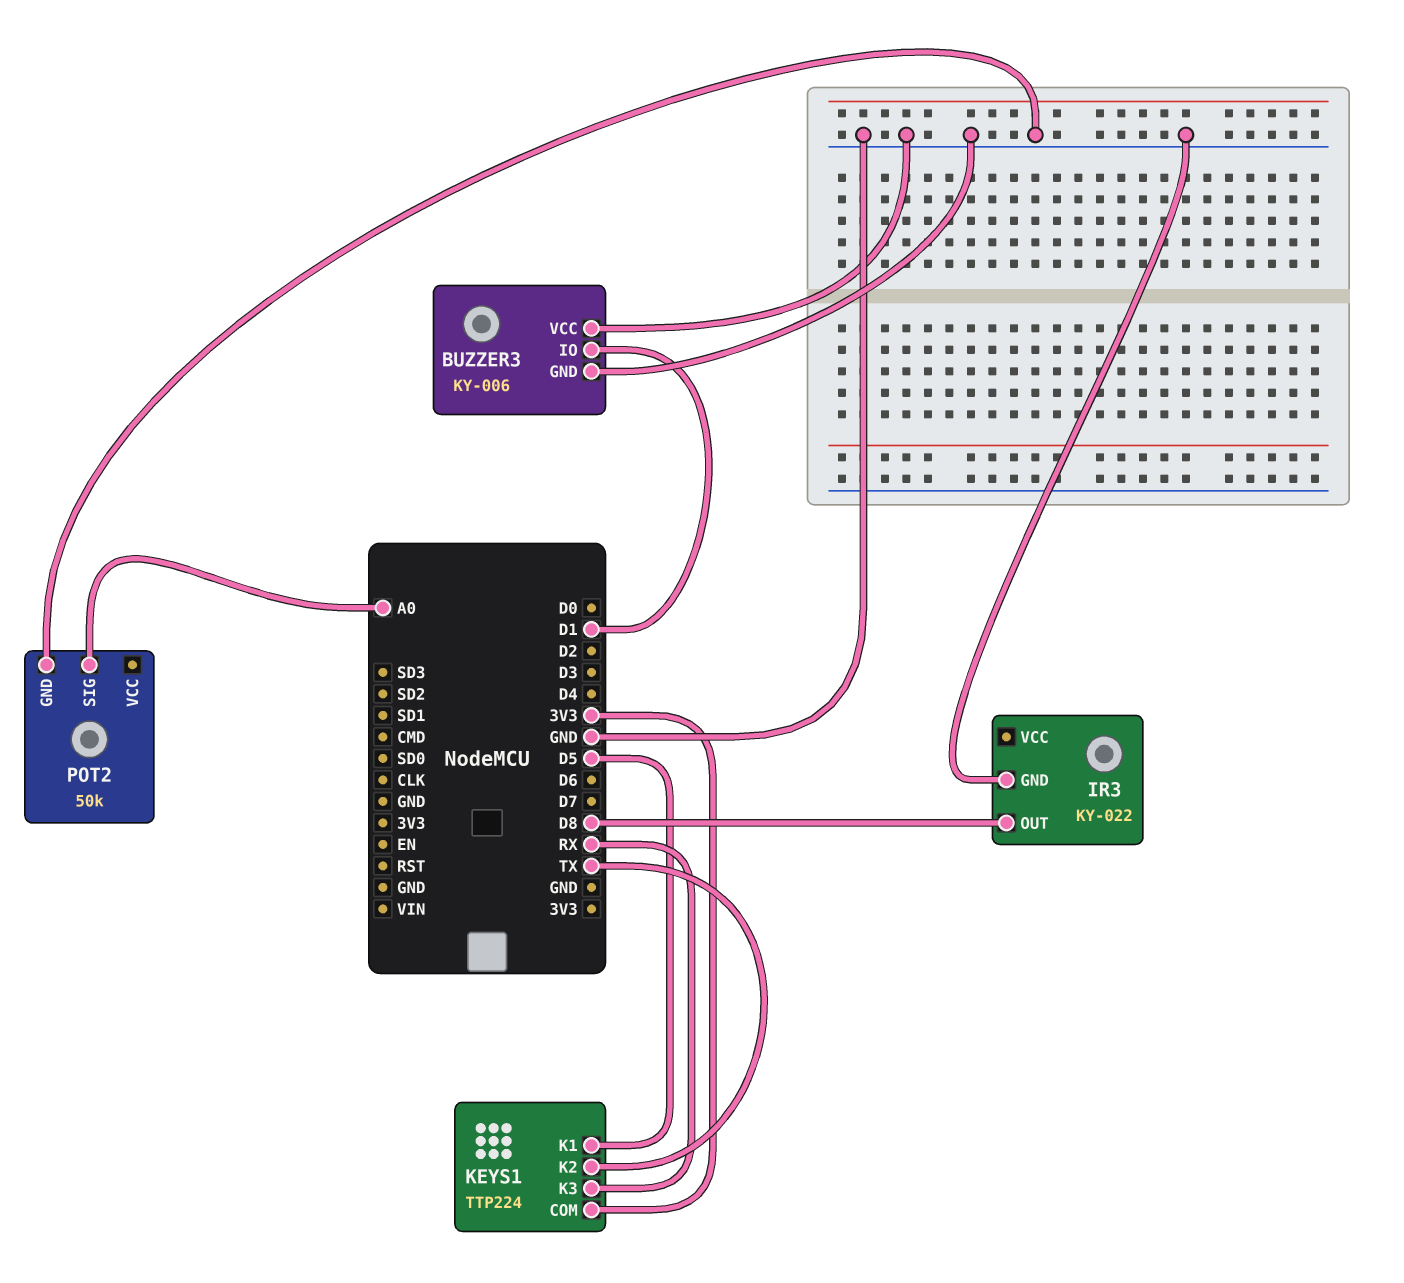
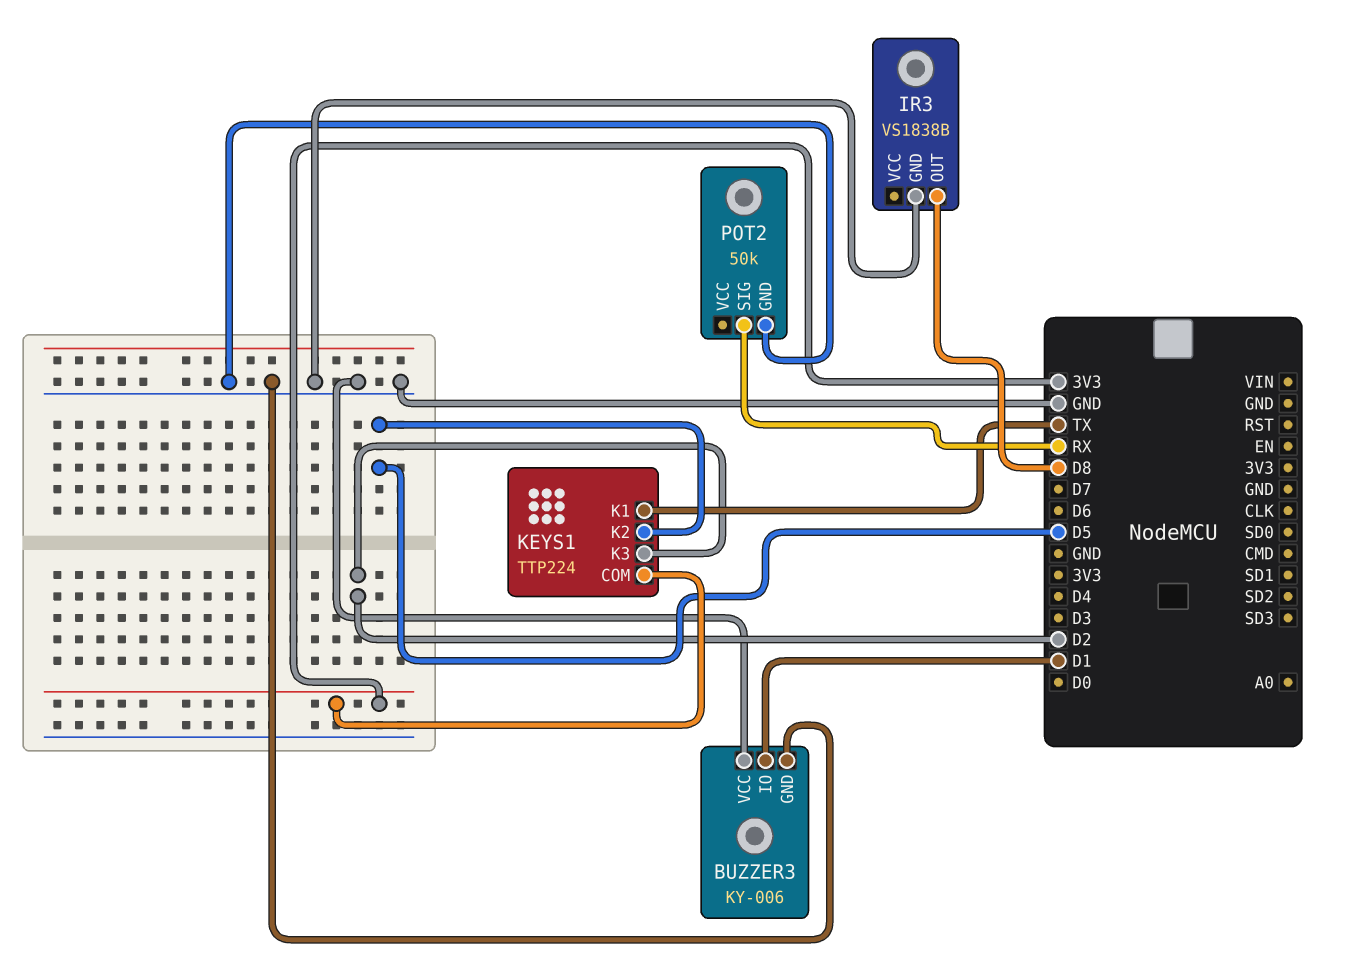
IR3: KY-022 -> VS1838B
KEYS1 pin K1: D5 -> TX
KEYS1 pin K2: TX -> D5
KEYS1 pin K3: RX -> D2
POT2 pin SIG: A0 -> RX

